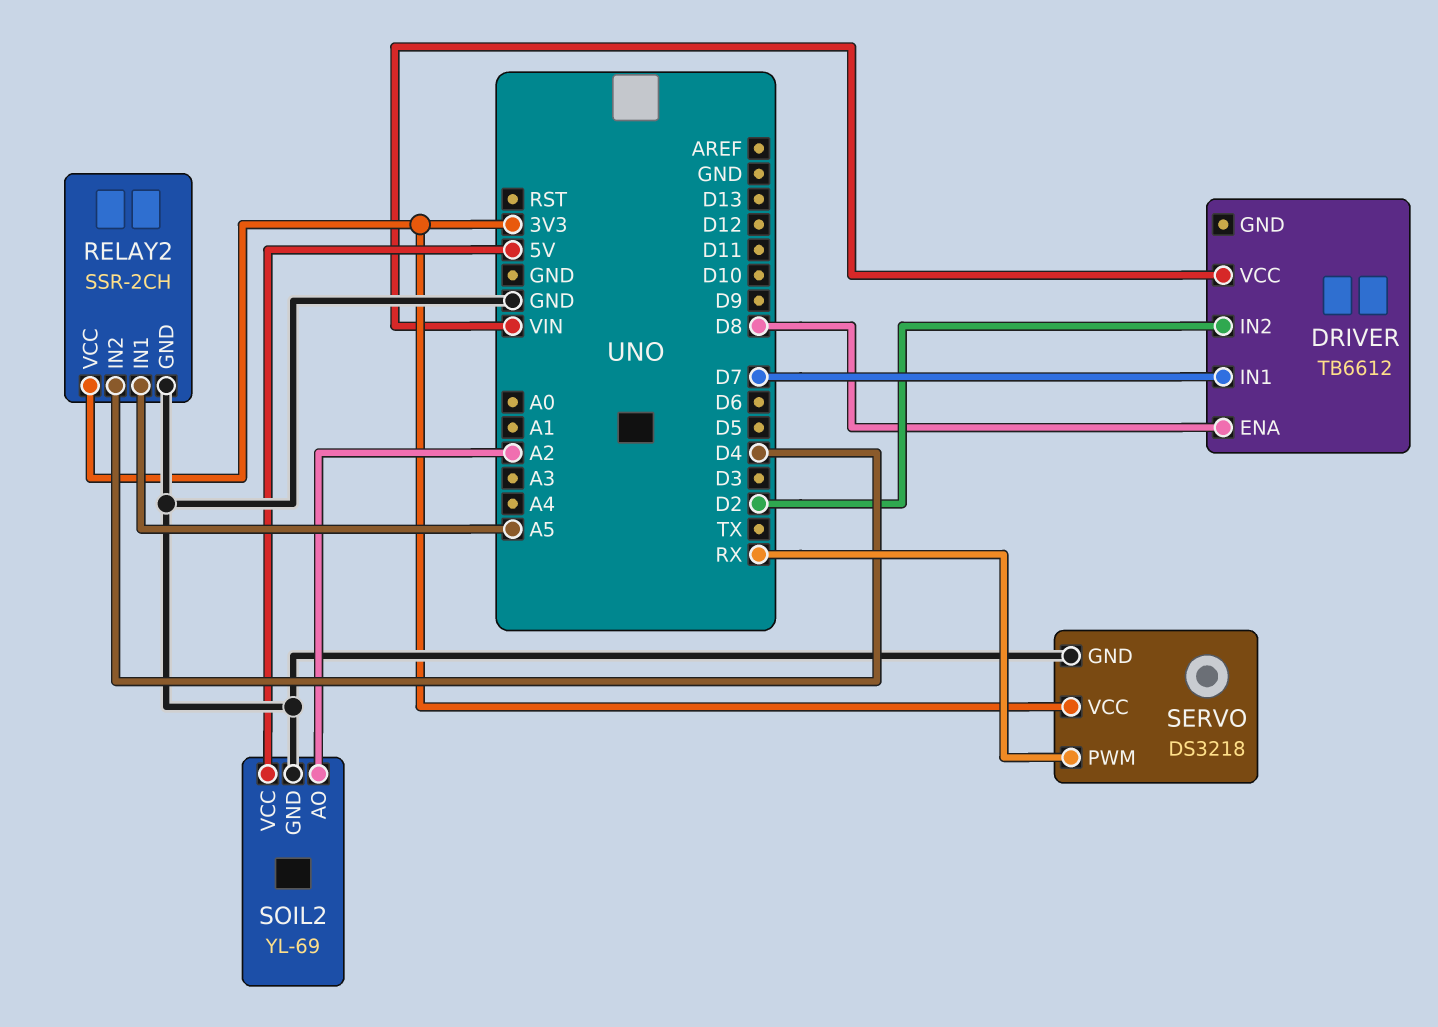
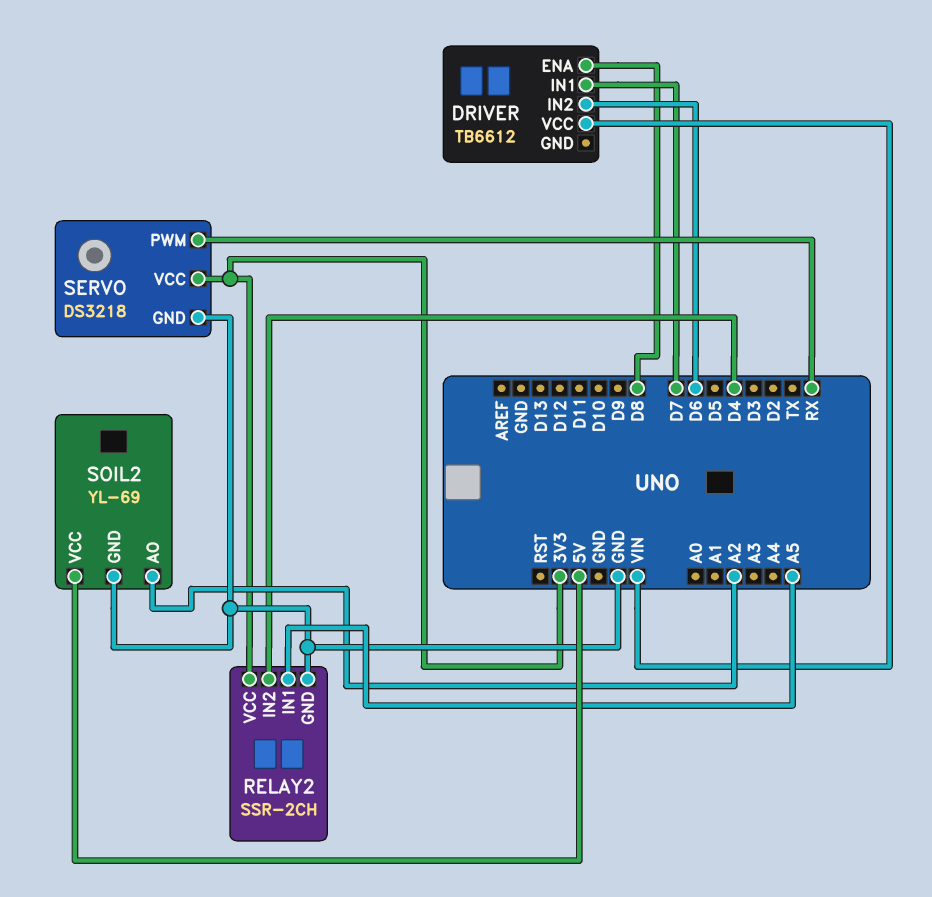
DRIVER pin IN2: D2 -> D6

